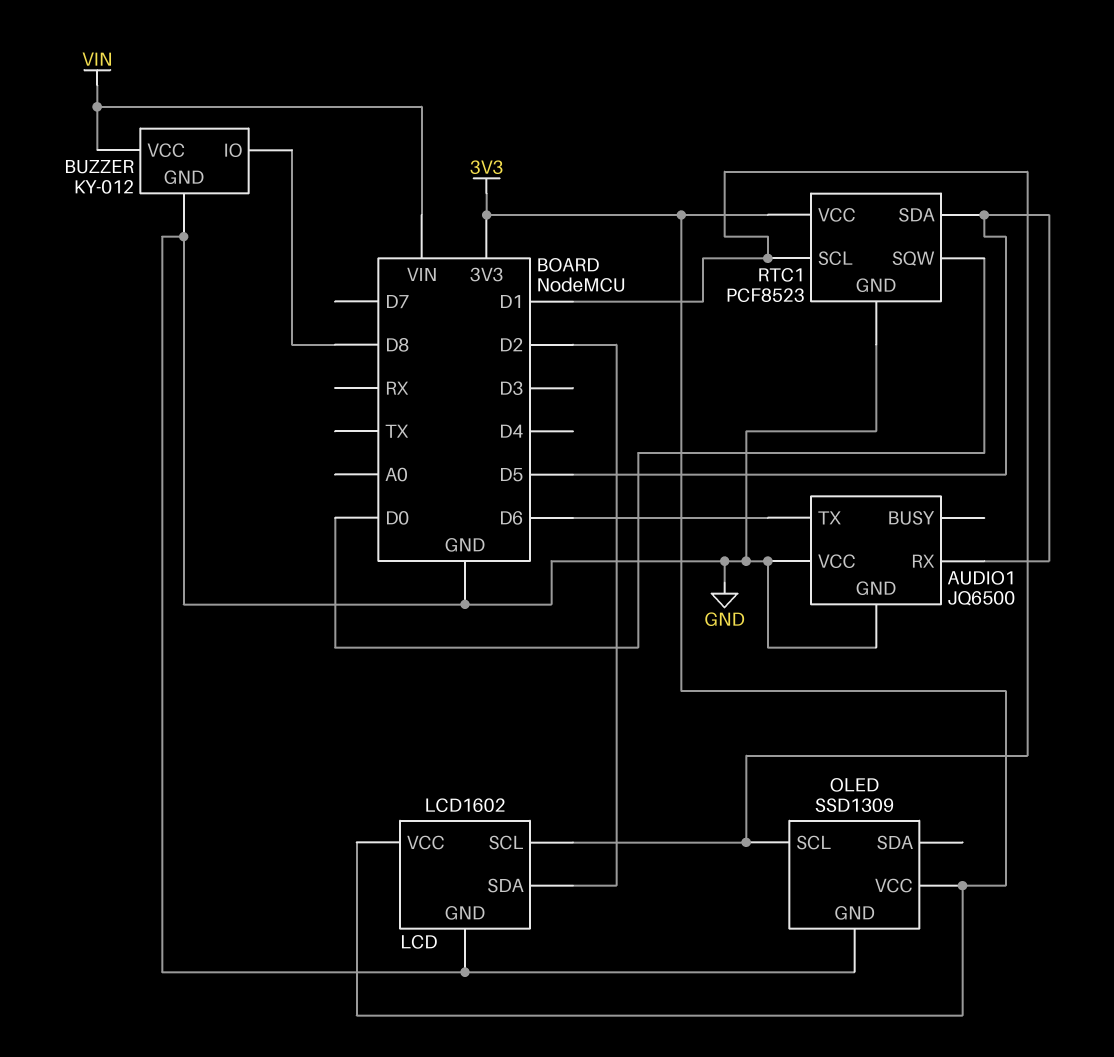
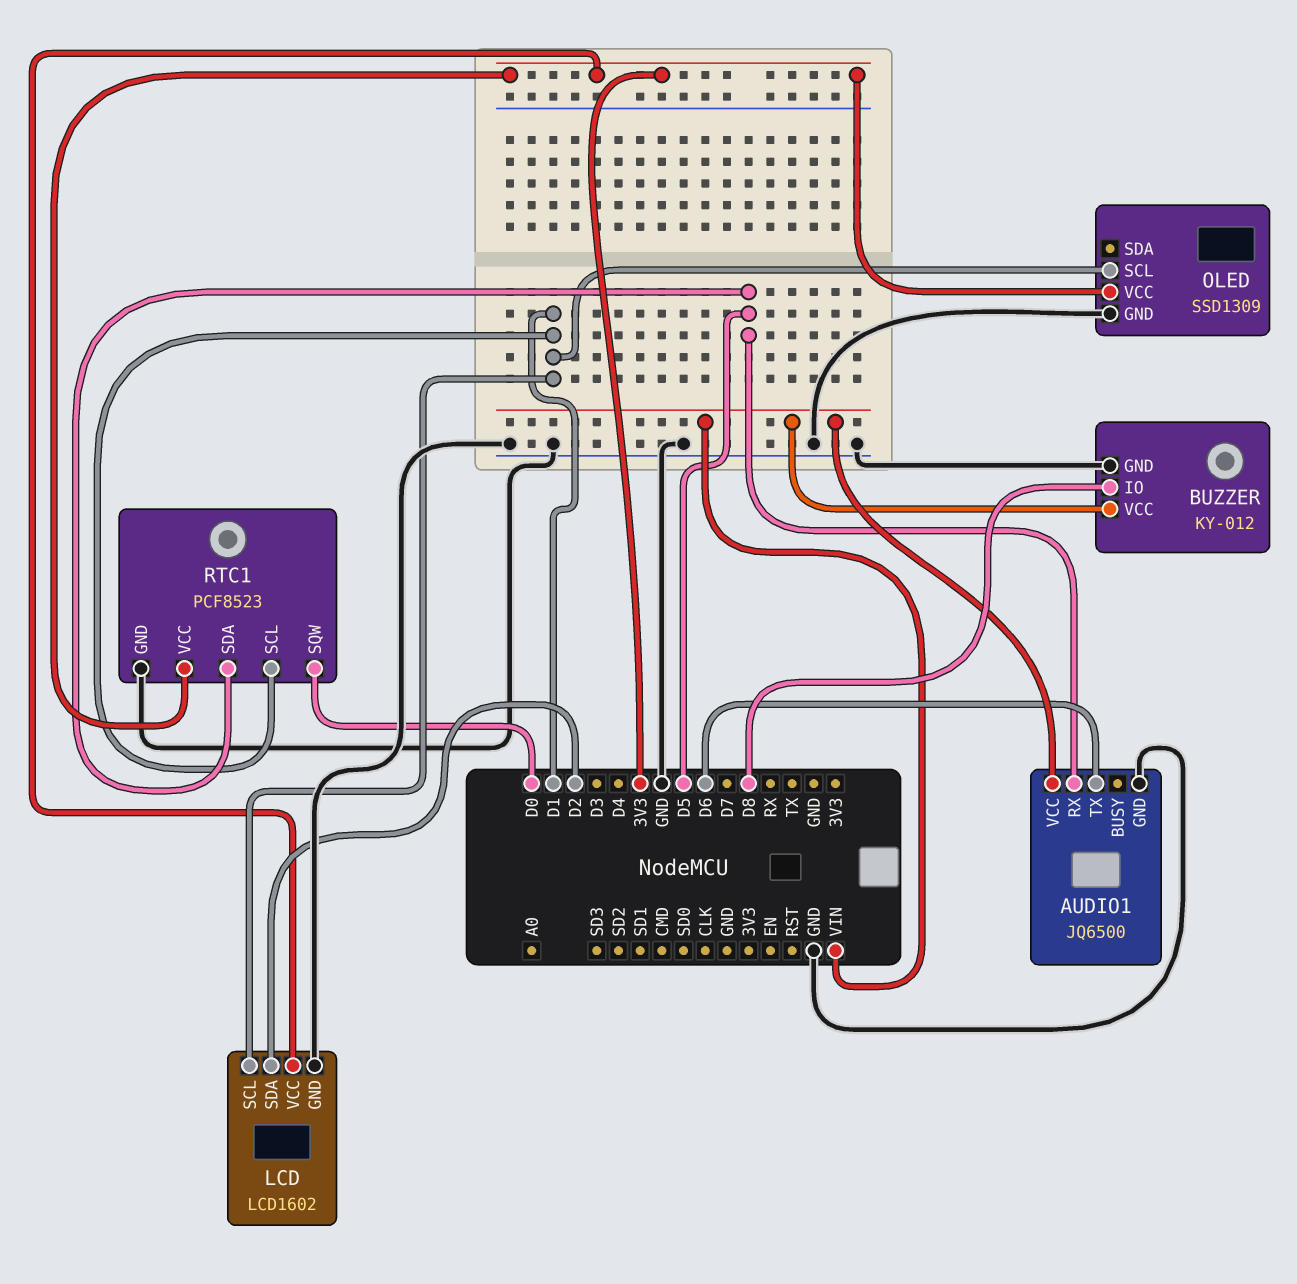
AUDIO1 pin VCC: GND -> VIN

